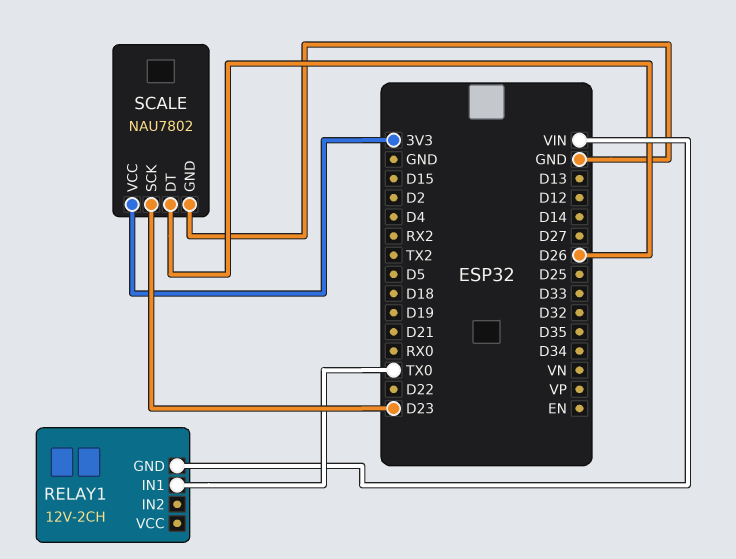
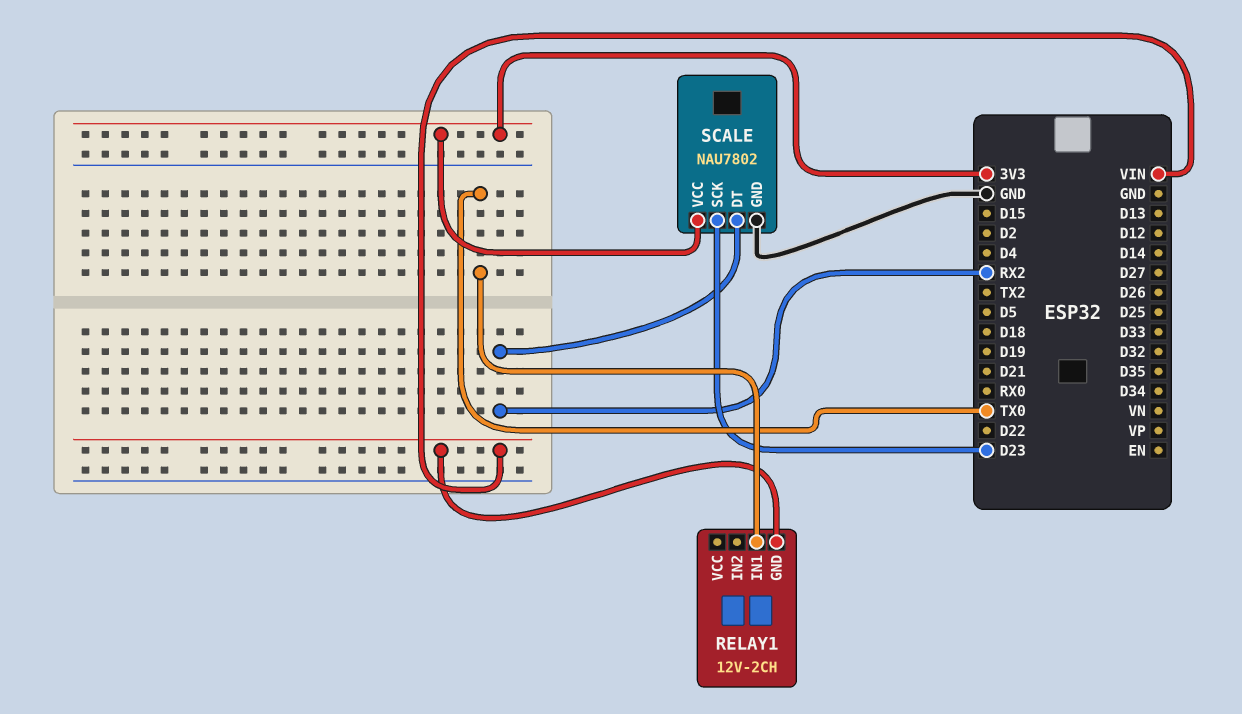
SCALE pin DT: D26 -> RX2

